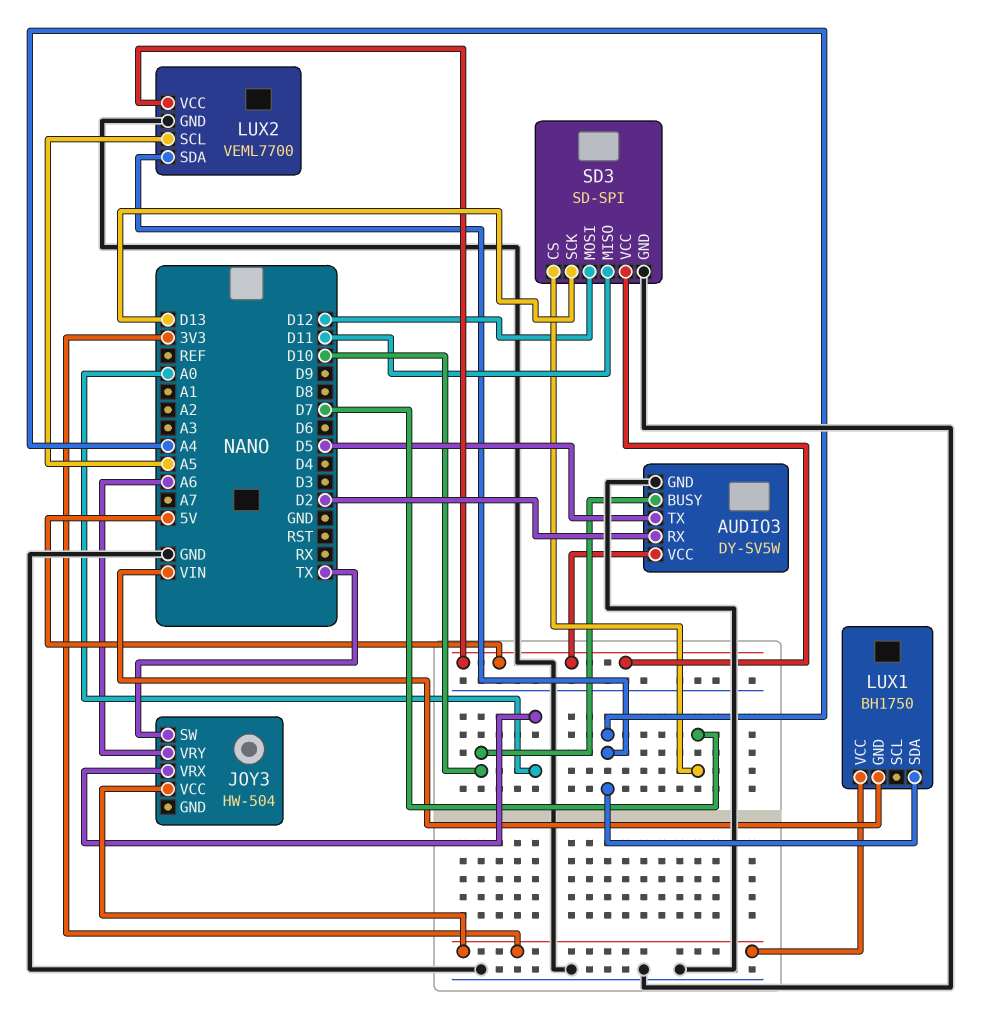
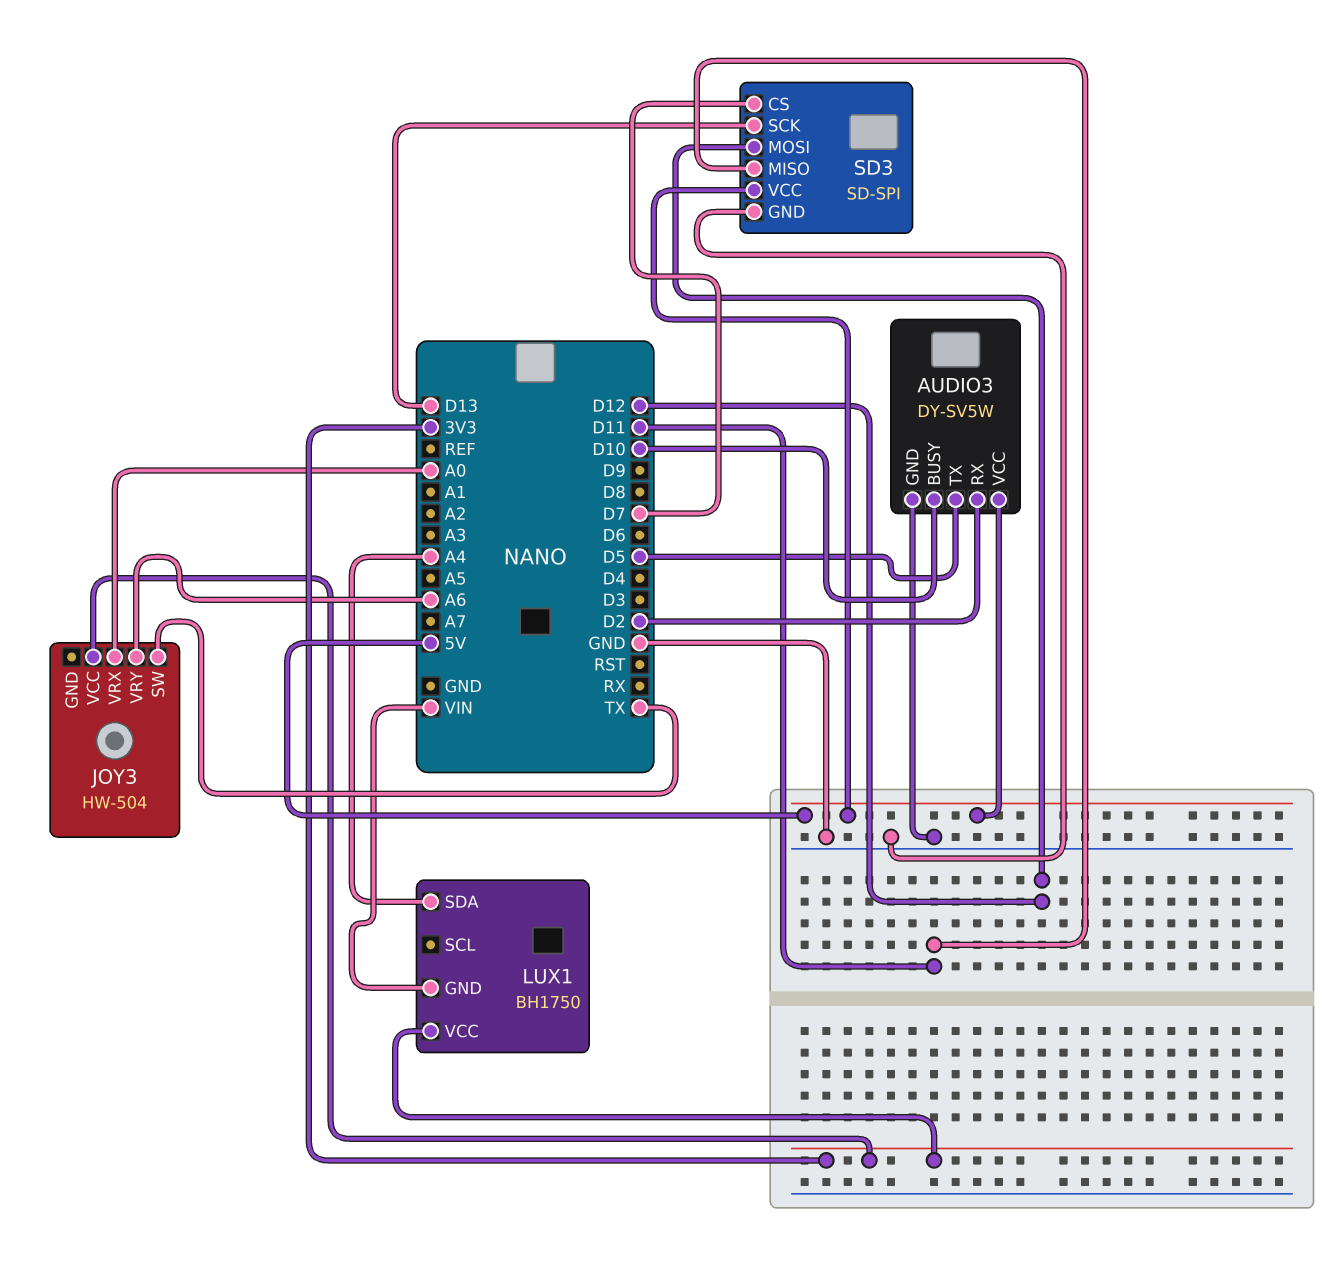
LUX2: VEML7700 -> none
LUX2 pin GND: GND -> none
LUX2 pin SCL: A5 -> none
LUX2 pin SDA: A4 -> none
LUX2 pin VCC: 5V -> none

